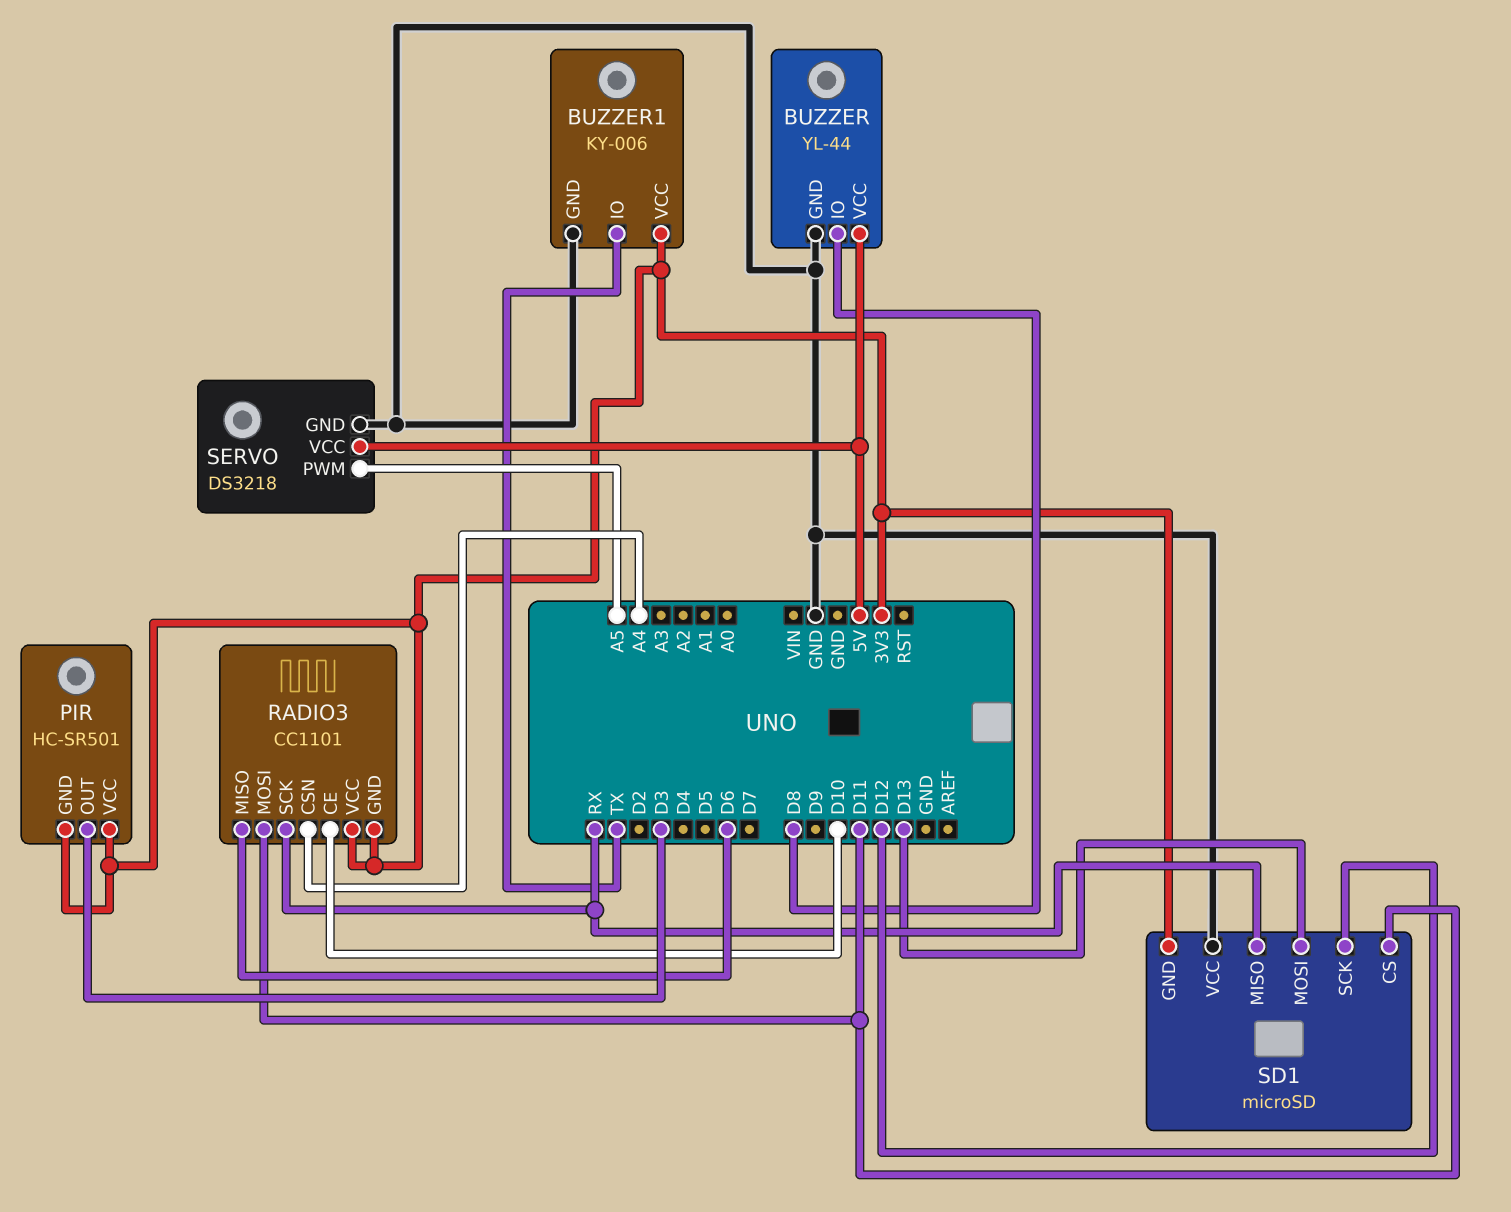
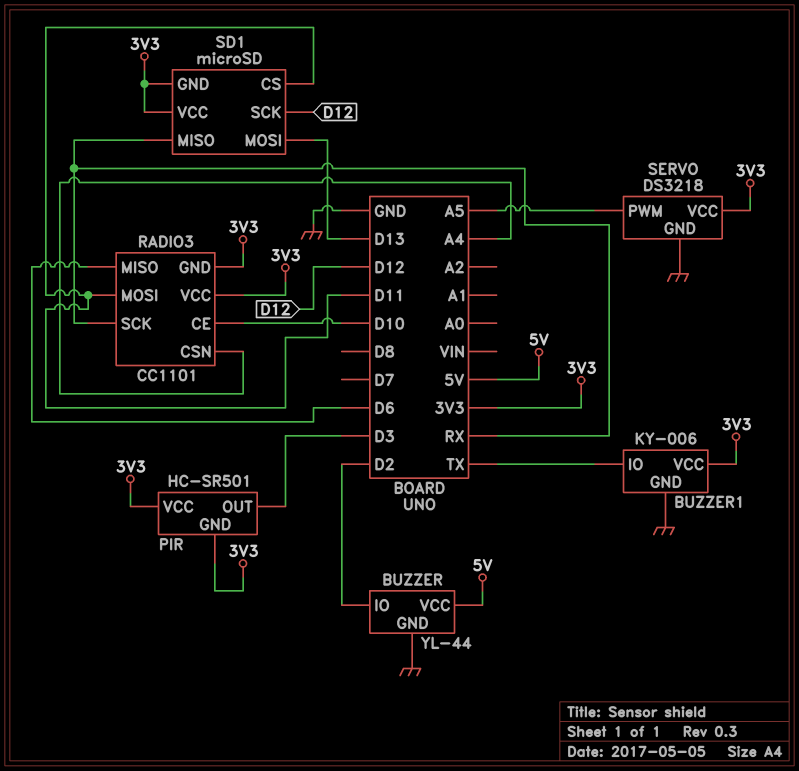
BUZZER pin IO: D8 -> D2
SD1 pin VCC: GND -> 3V3
SERVO pin VCC: 5V -> 3V3

